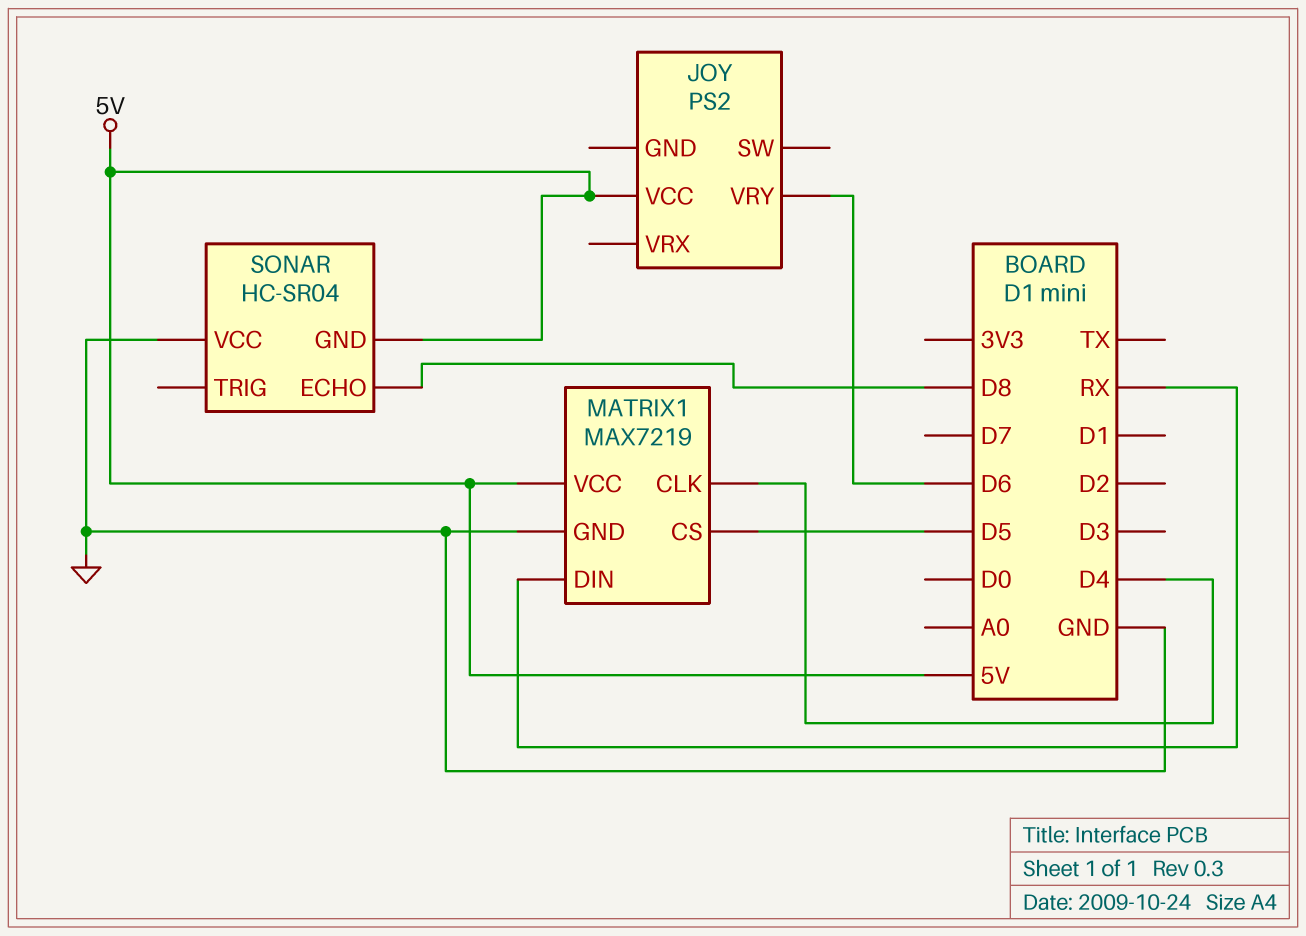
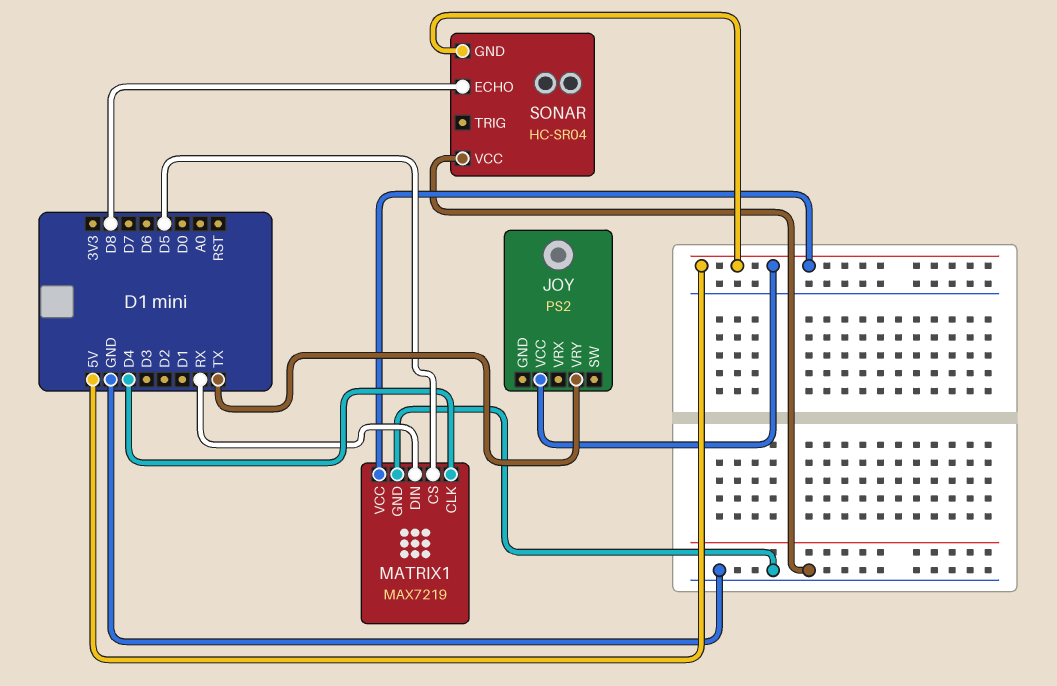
JOY pin VRY: D6 -> TX

